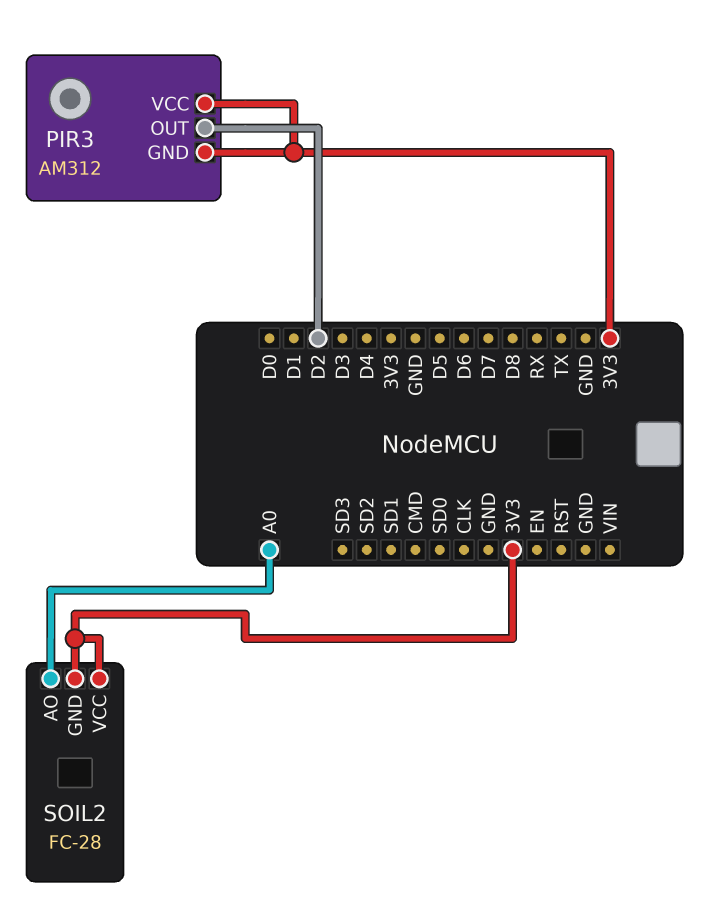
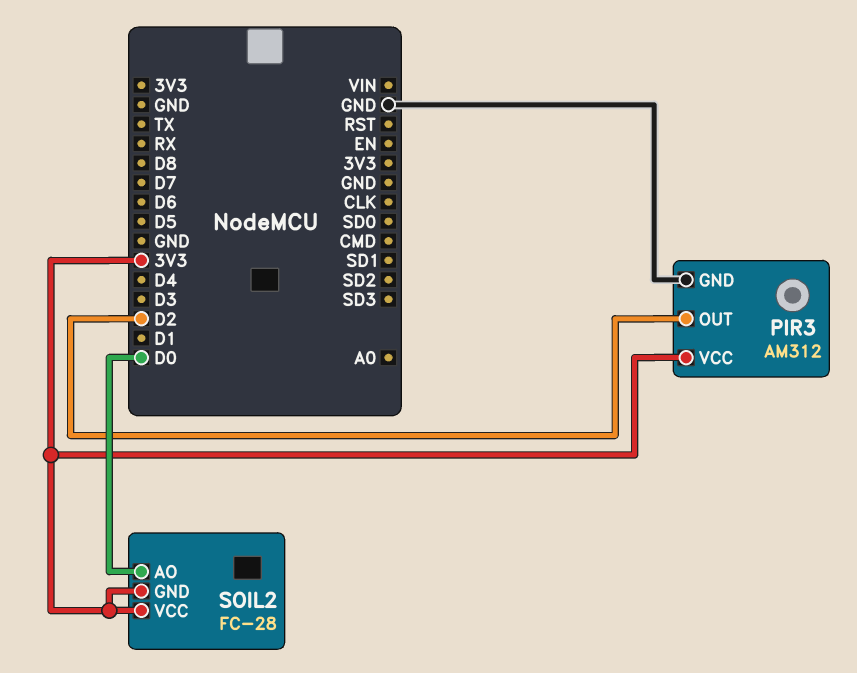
PIR3 pin GND: 3V3 -> GND
SOIL2 pin AO: A0 -> D0

